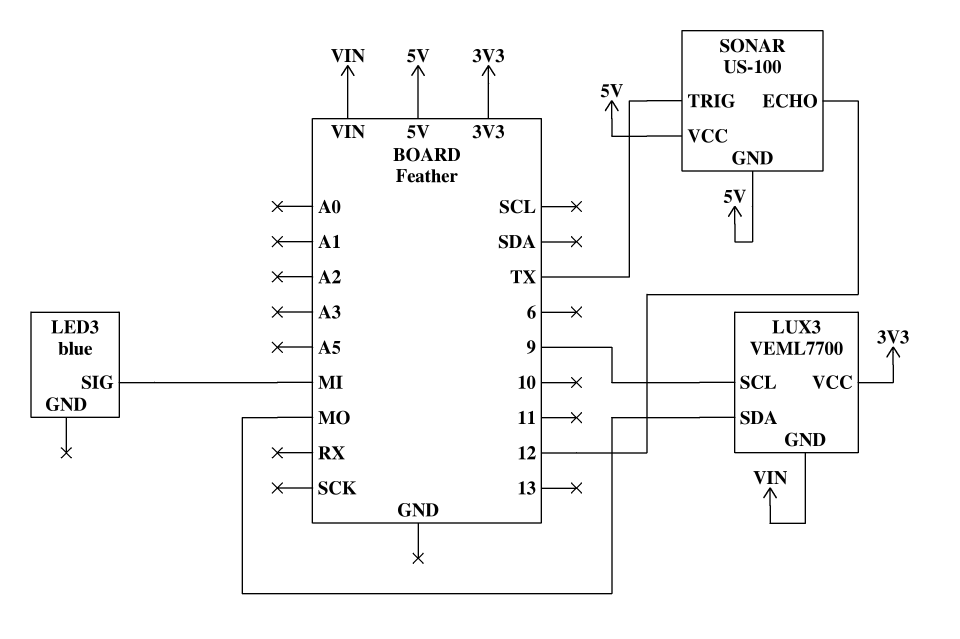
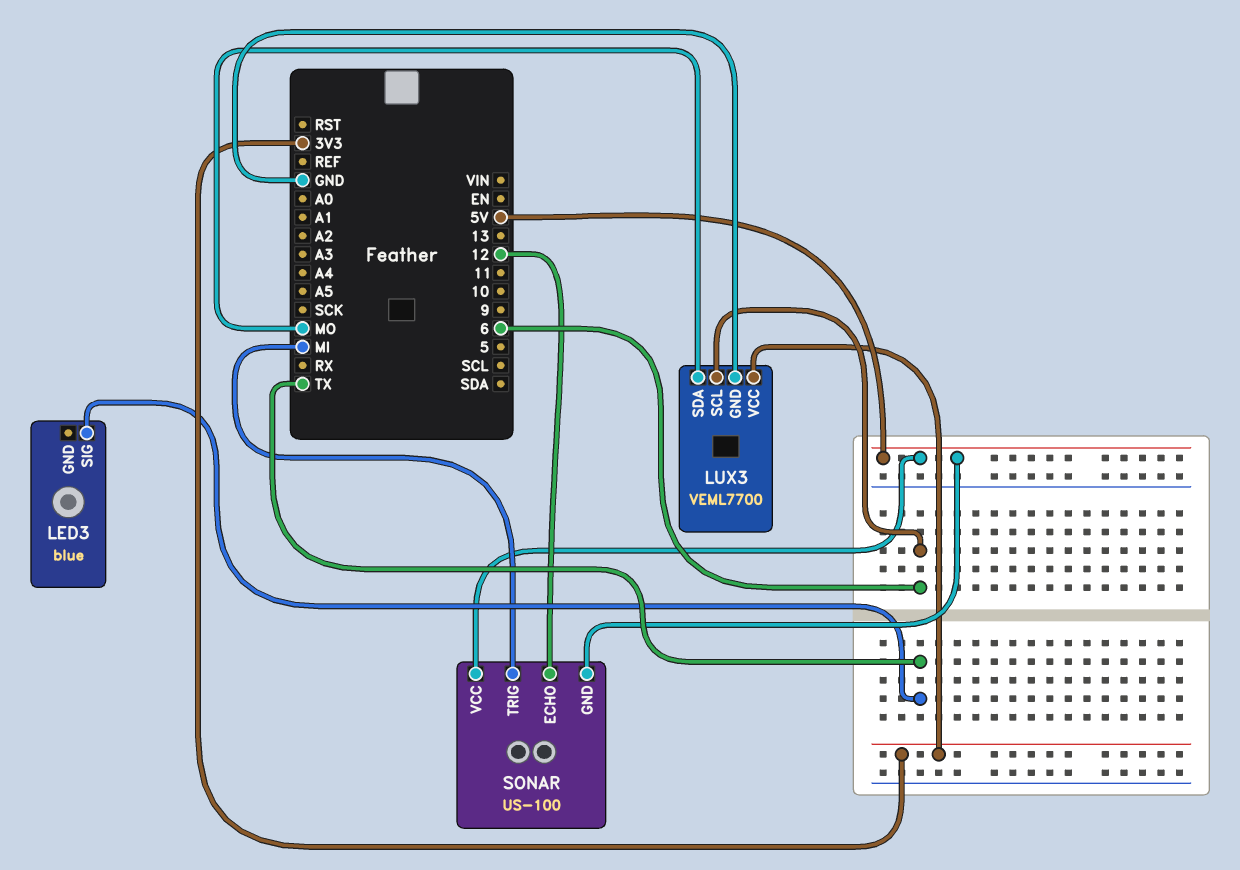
LED3 pin SIG: MI -> TX
LUX3 pin GND: VIN -> GND
LUX3 pin SCL: 9 -> 6
SONAR pin TRIG: TX -> MI

